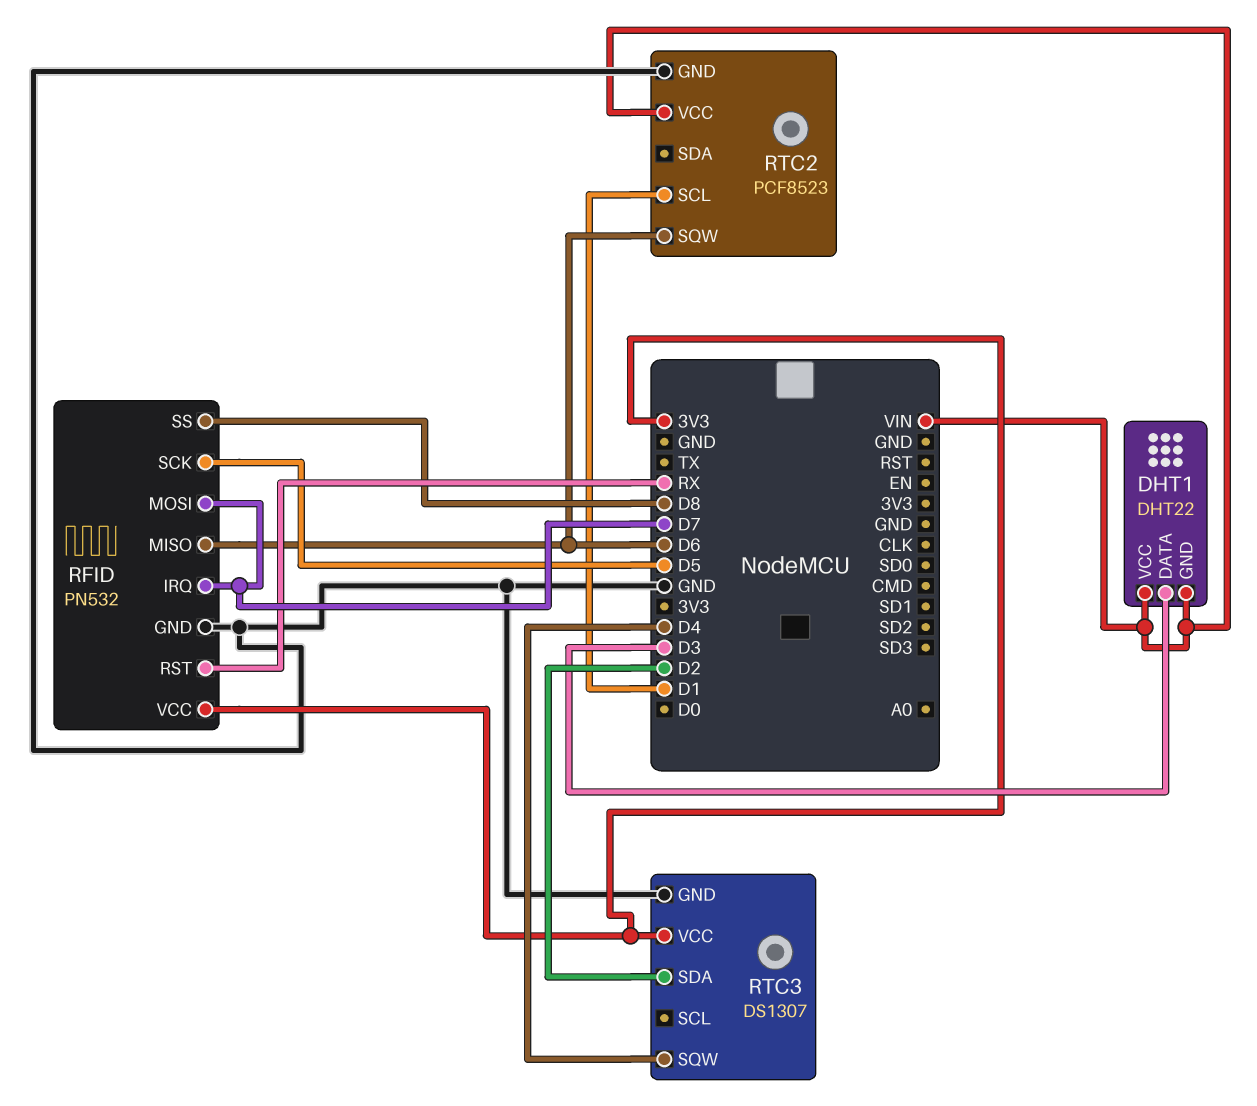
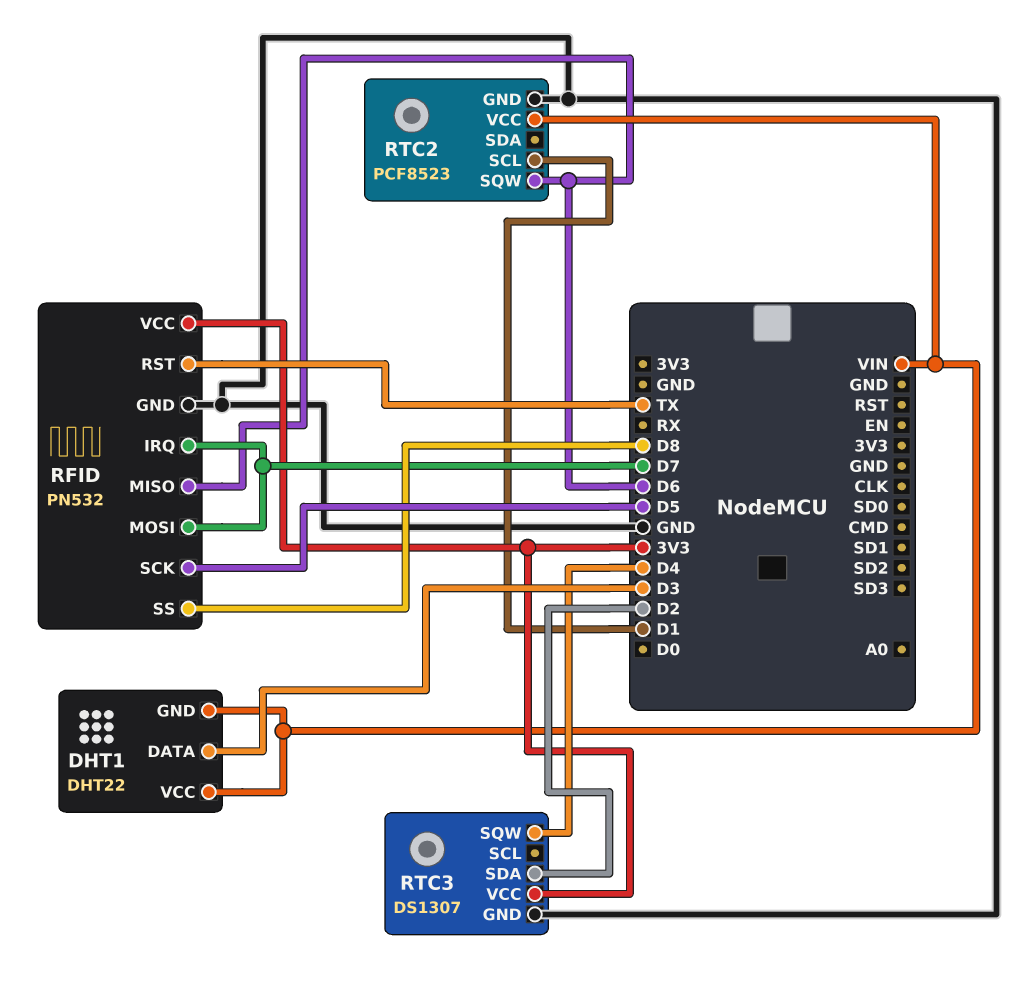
RFID pin RST: RX -> TX

